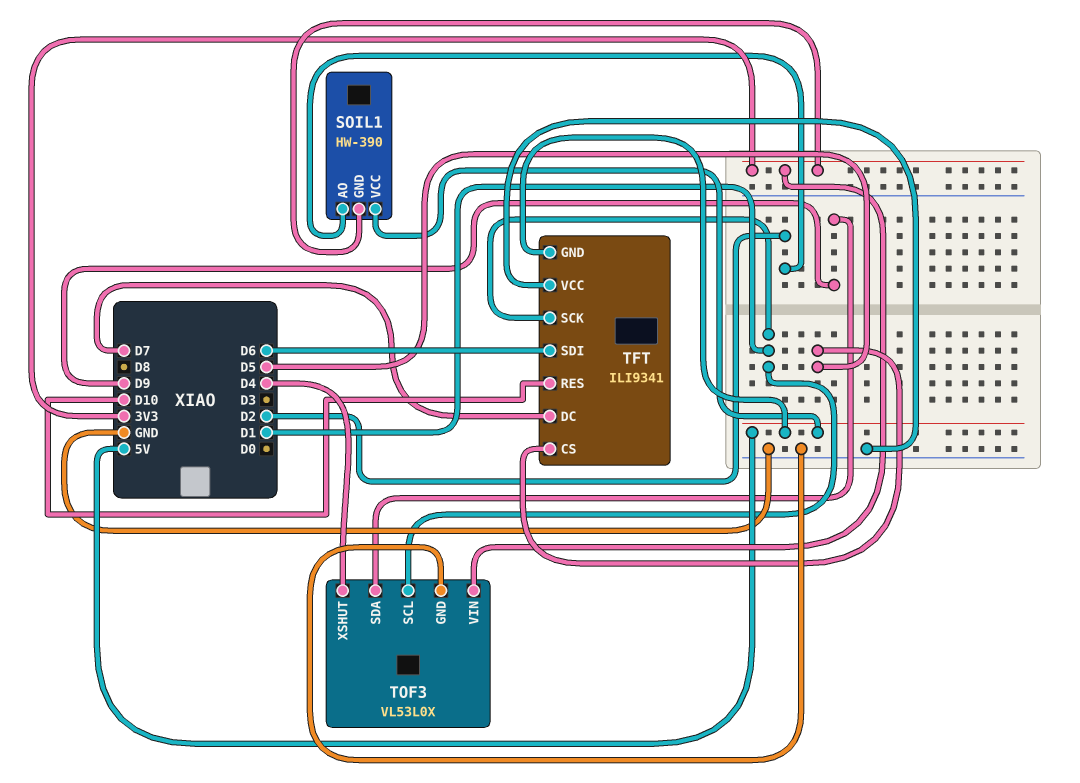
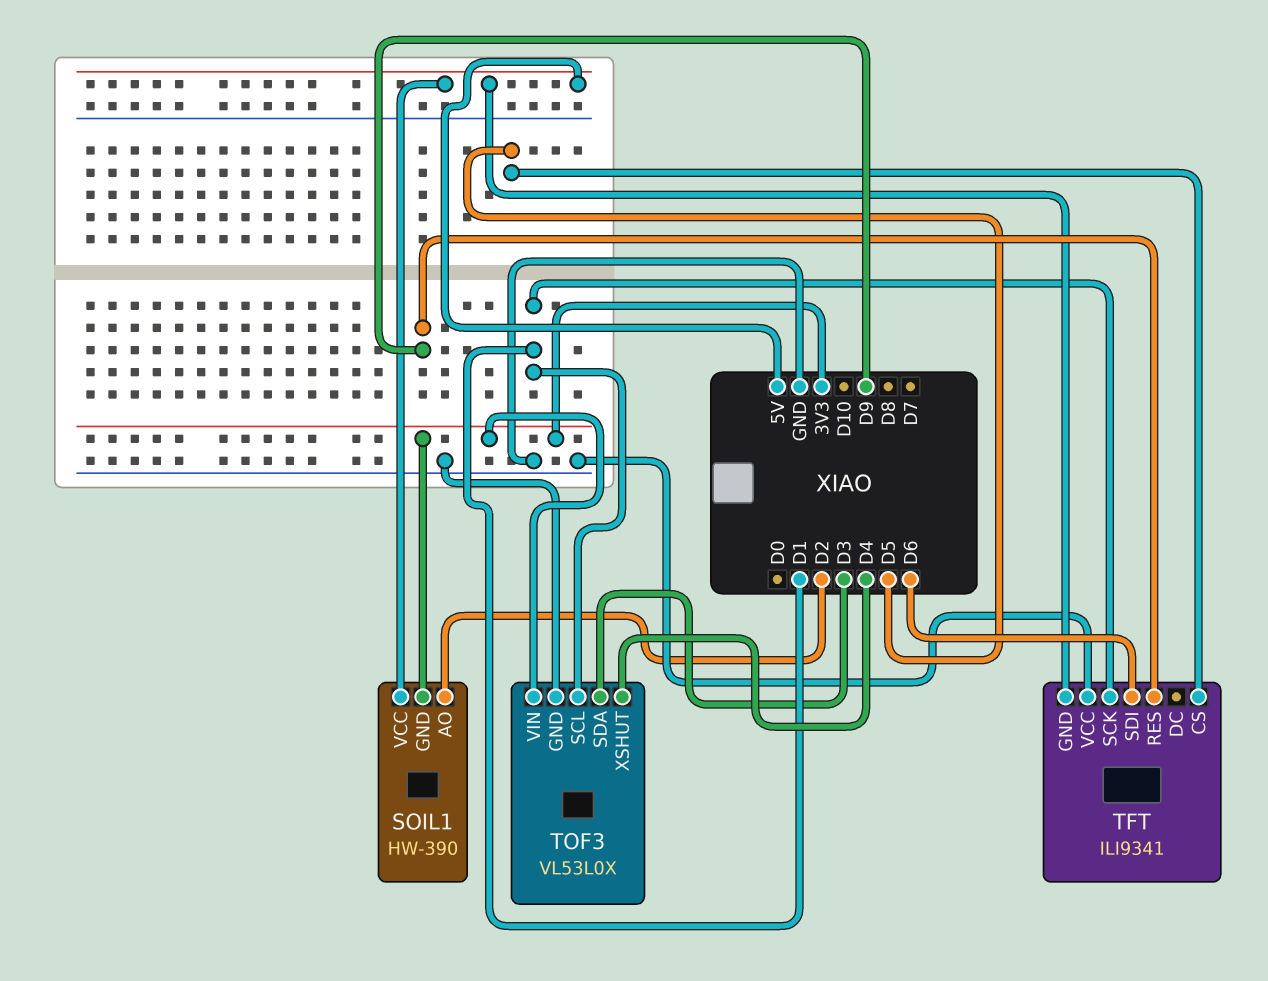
TFT pin DC: D7 -> none
TFT pin RES: D10 -> D9
TOF3 pin SDA: D9 -> D3

